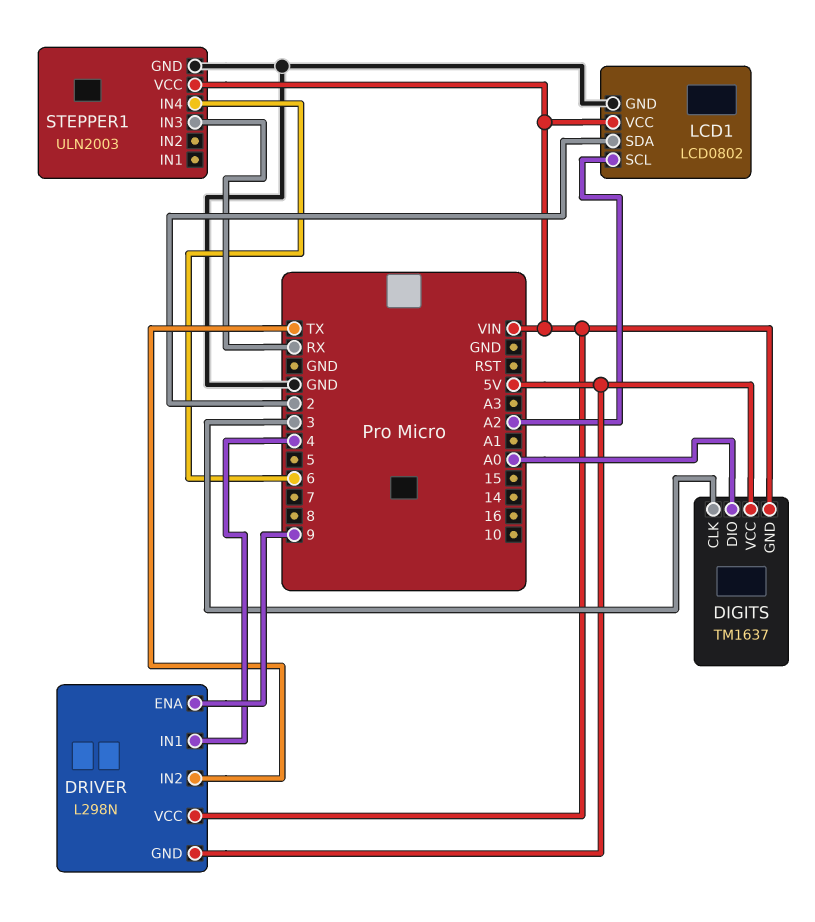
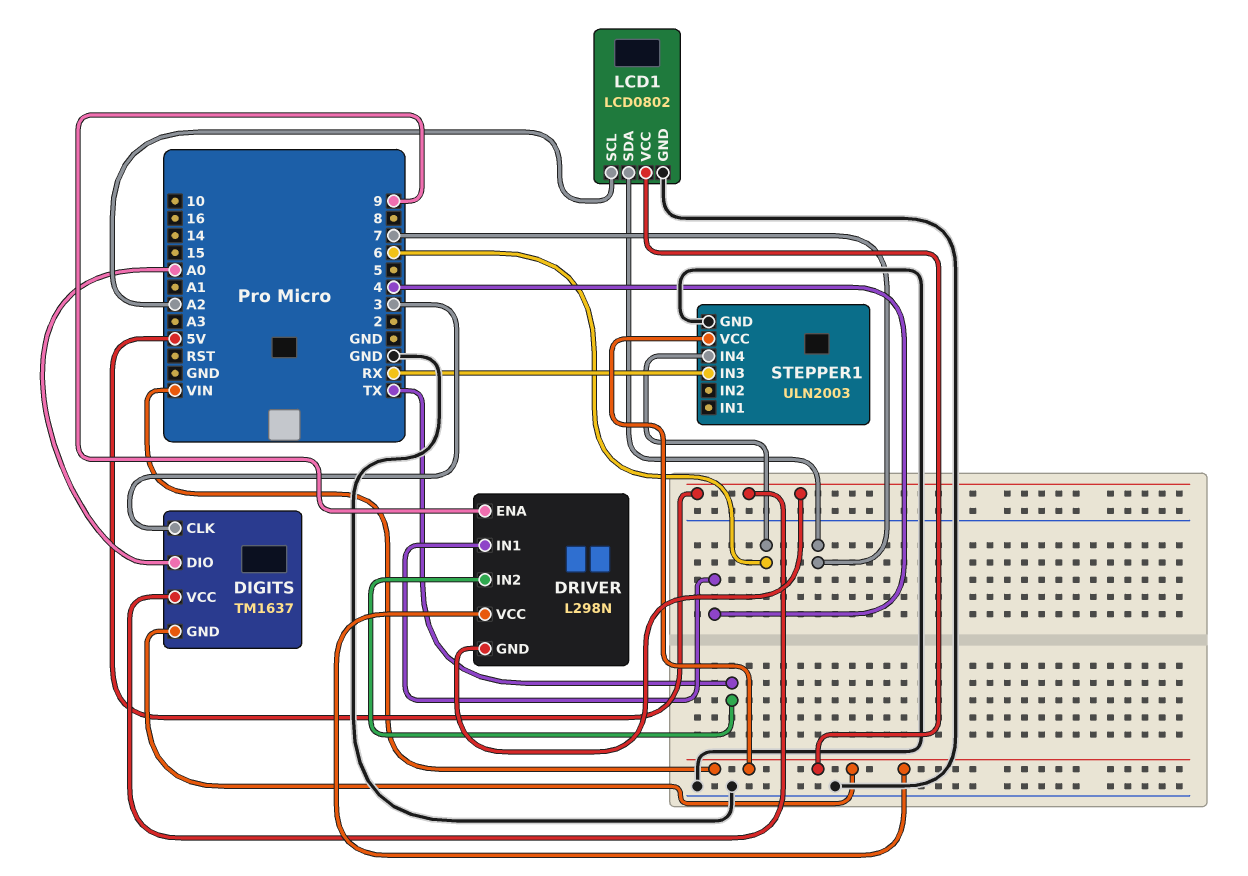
LCD1 pin SDA: 2 -> 7

